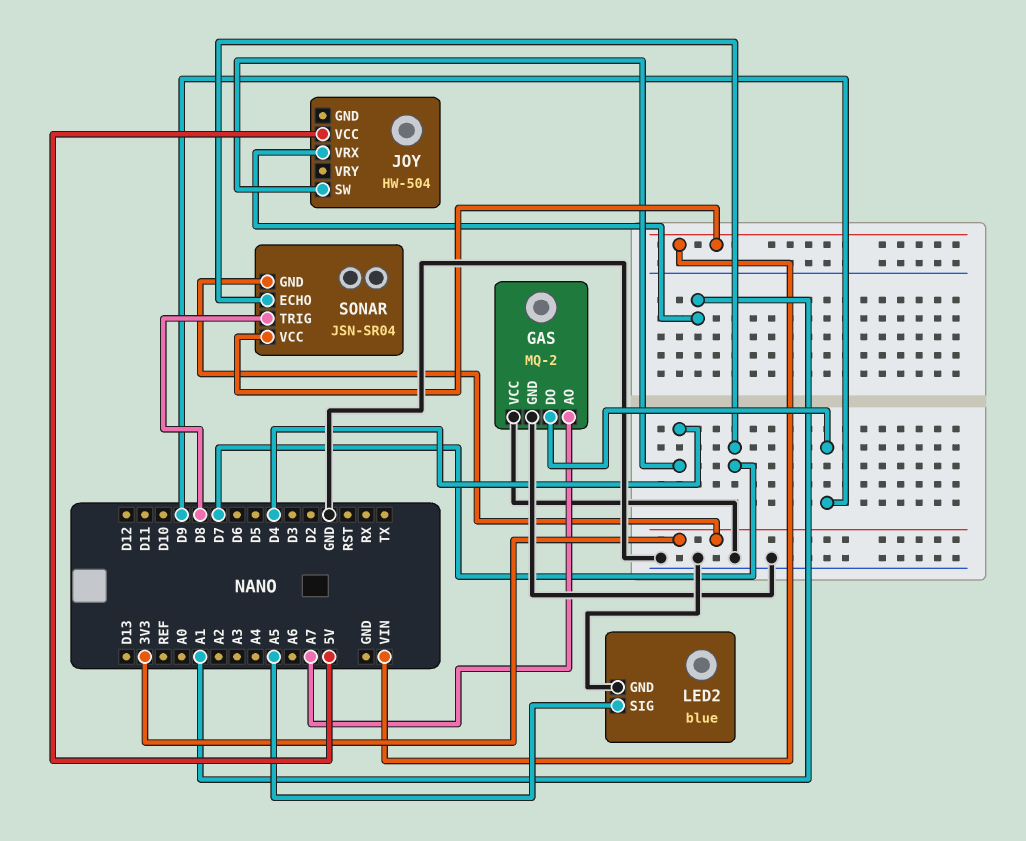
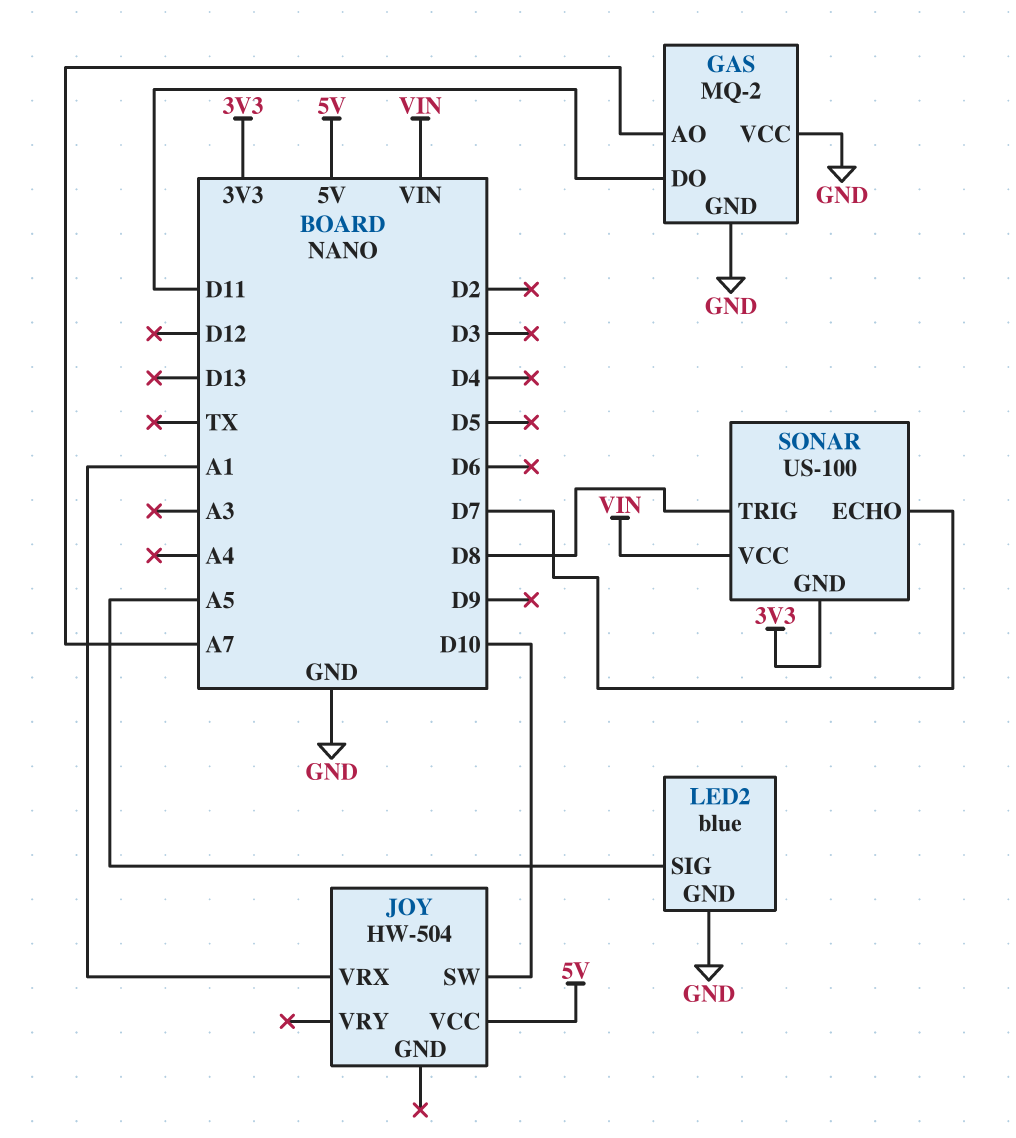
GAS pin DO: D9 -> D11
JOY pin SW: D4 -> D10
SONAR: JSN-SR04 -> US-100

